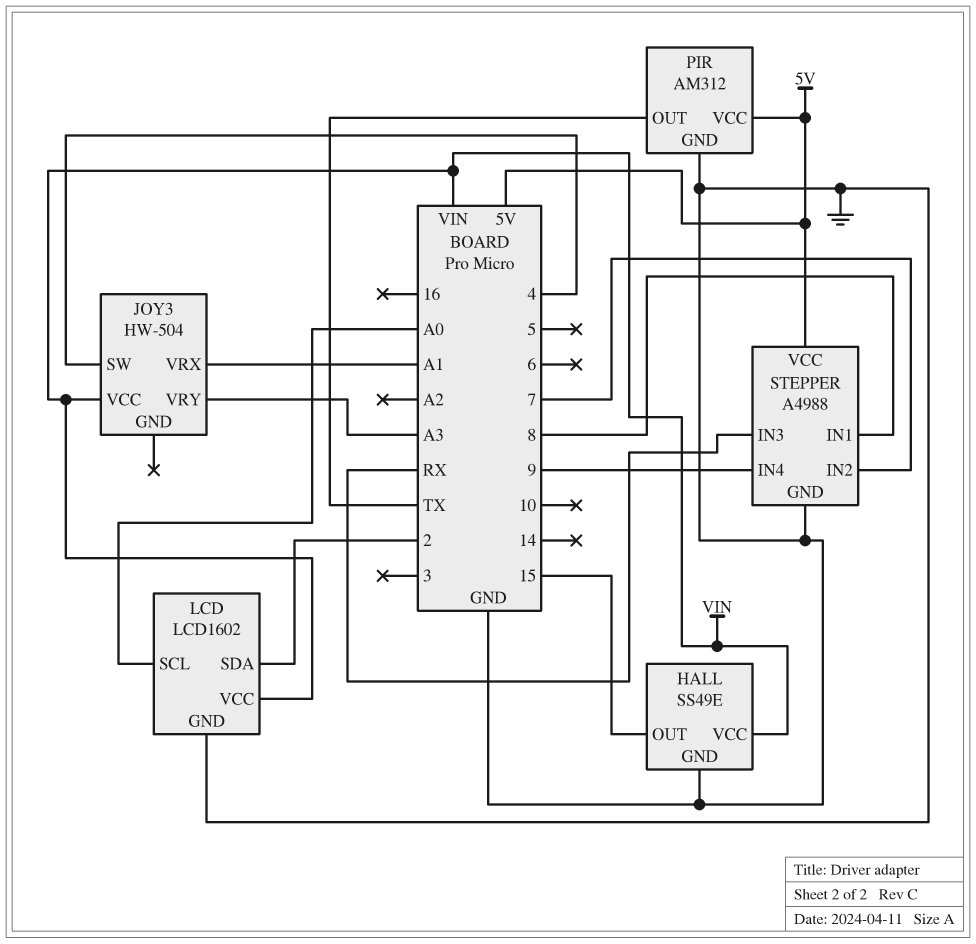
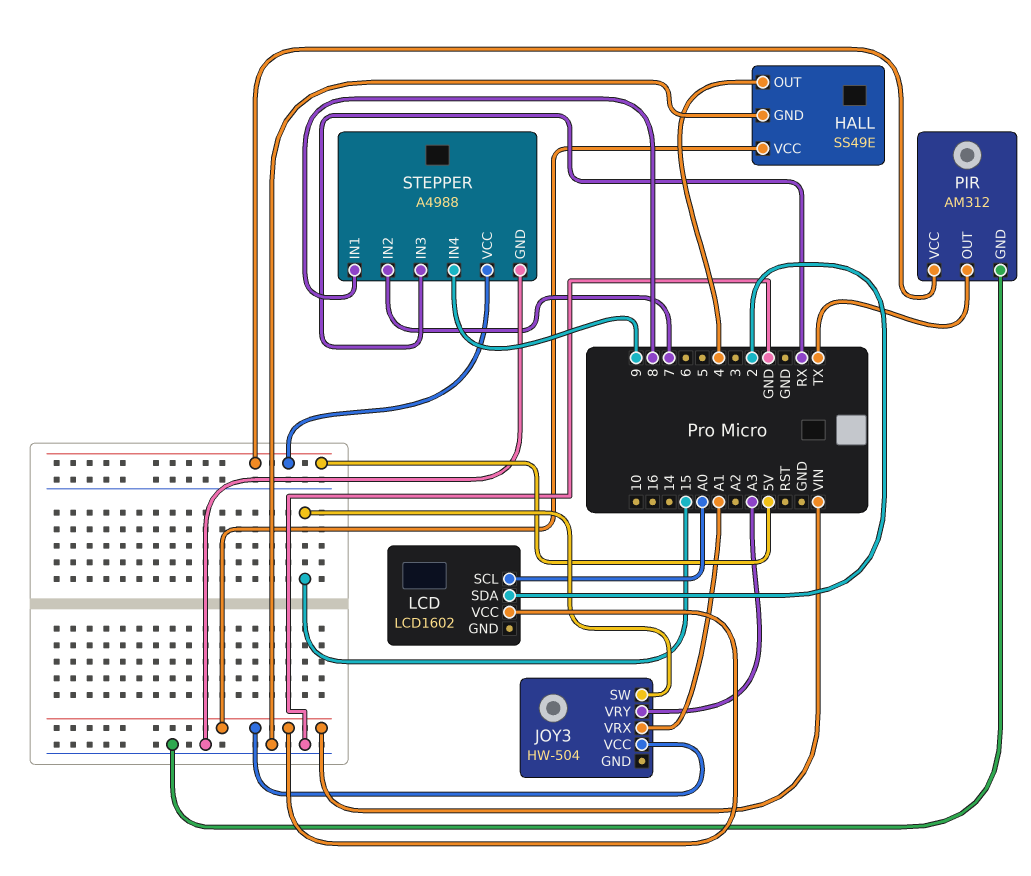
HALL pin OUT: 15 -> 4
JOY3 pin SW: 4 -> 15
LCD pin GND: GND -> none

